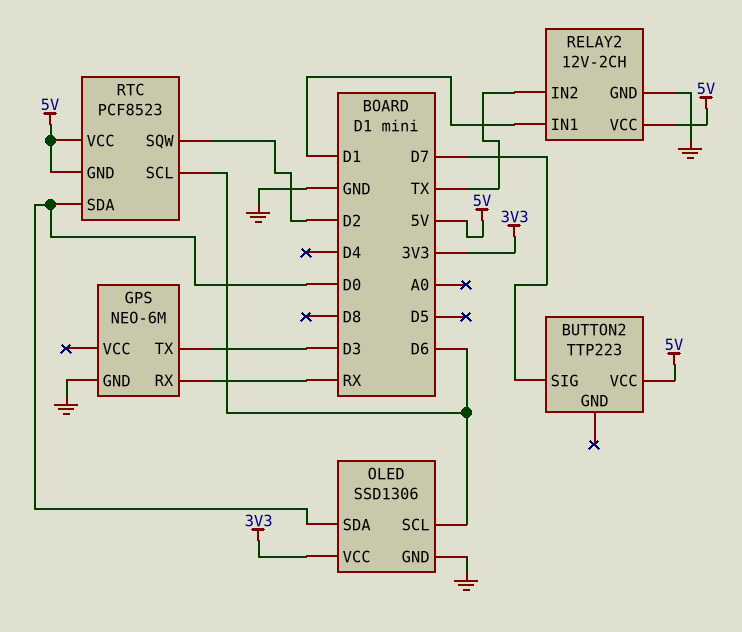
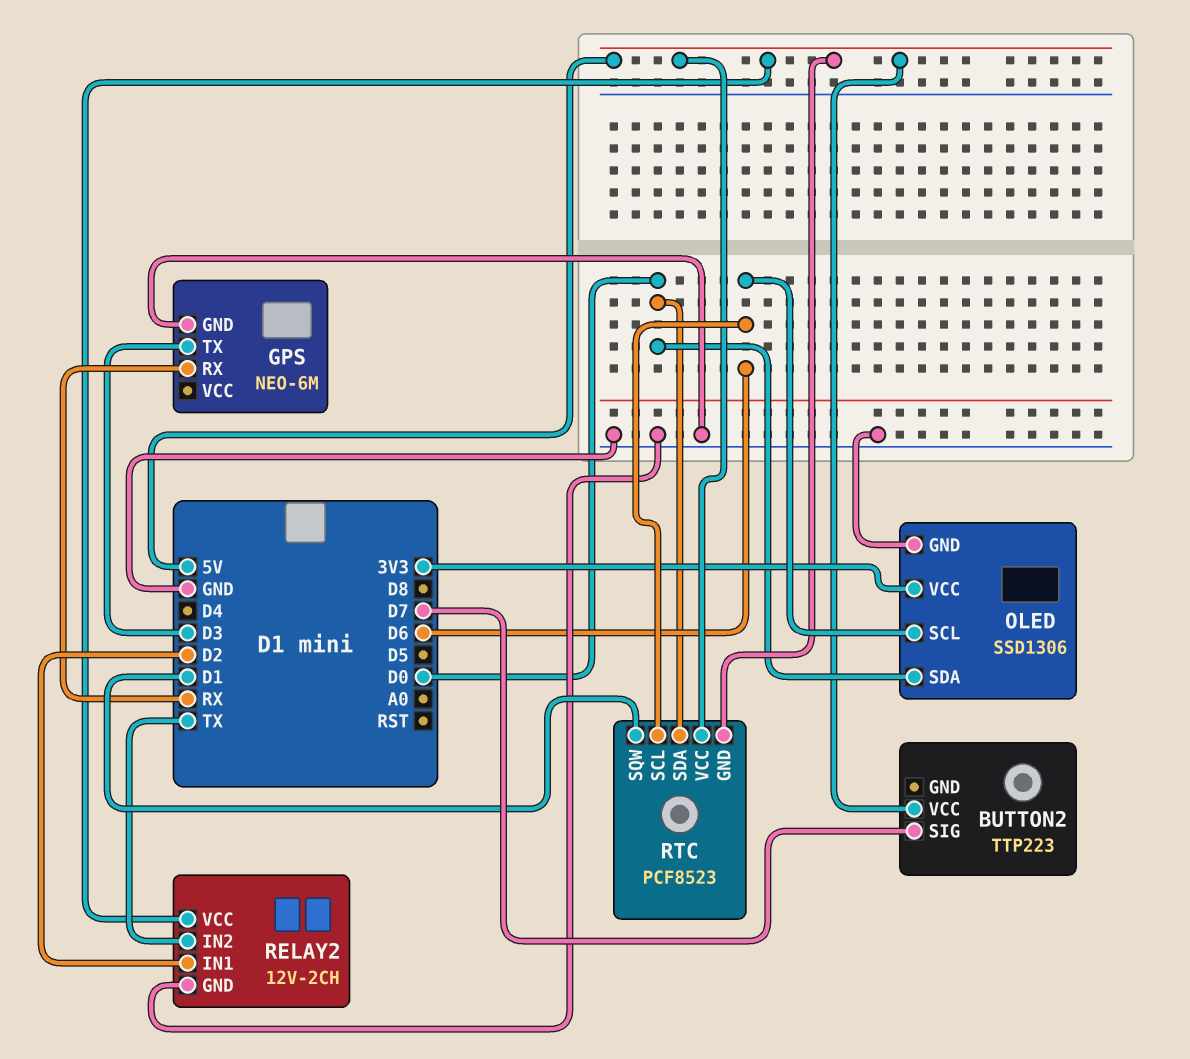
RELAY2 pin IN1: D1 -> D2
RTC pin SQW: D2 -> D1

